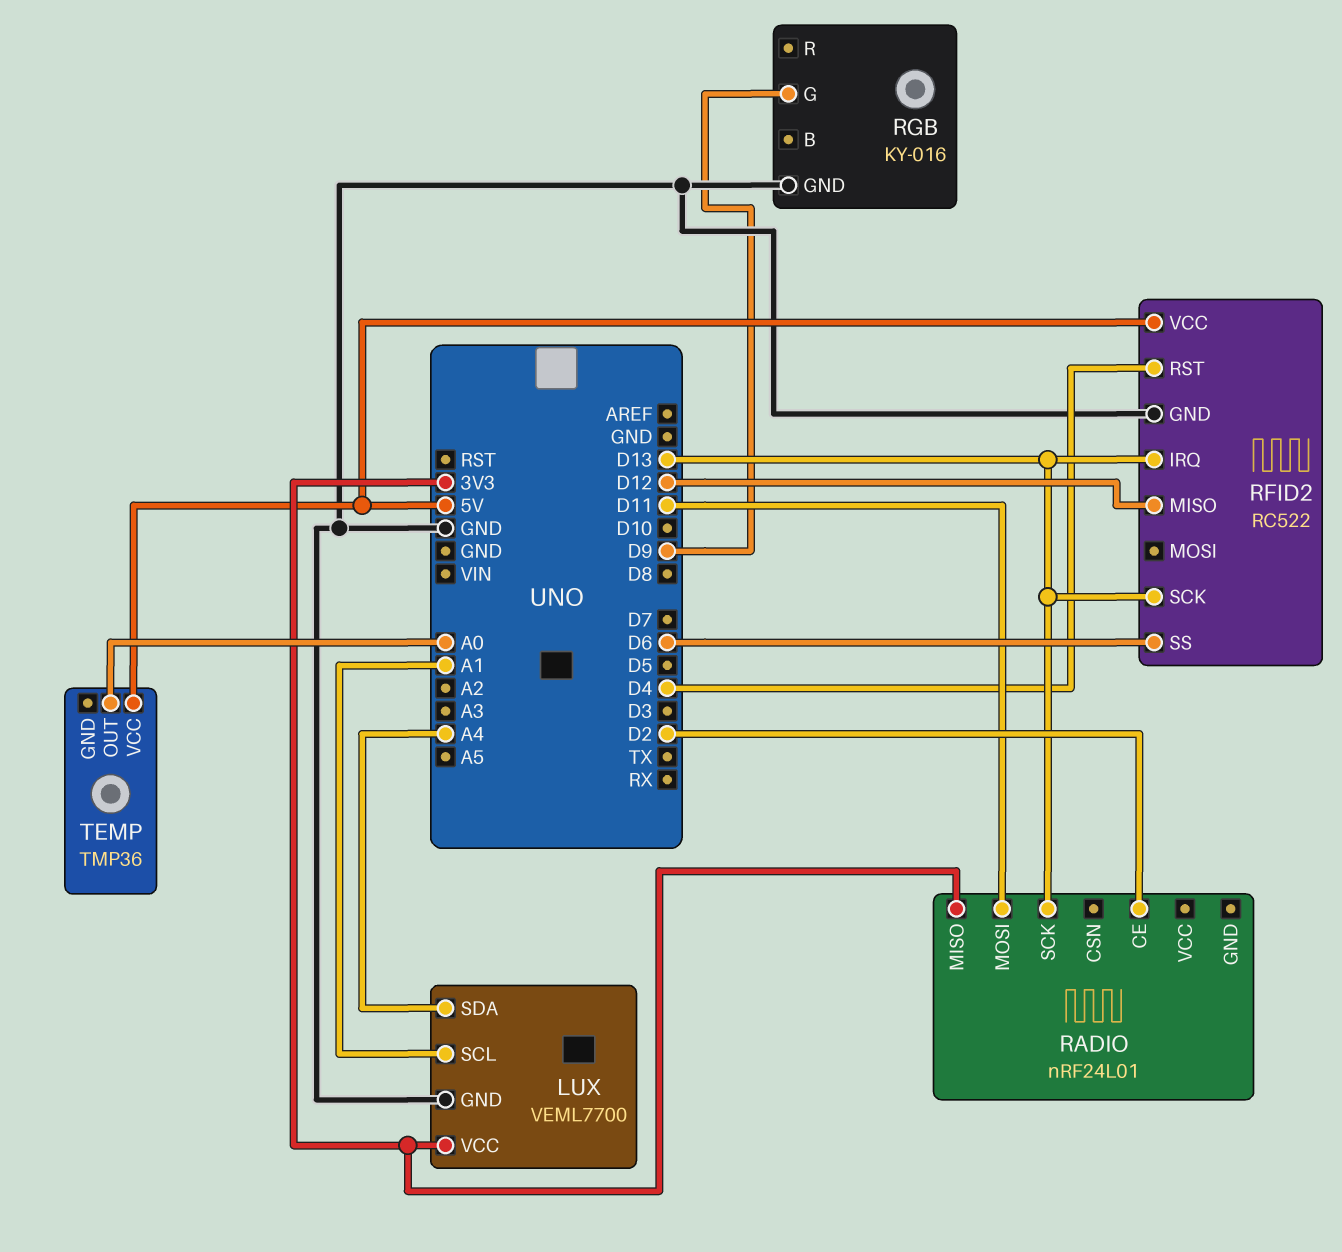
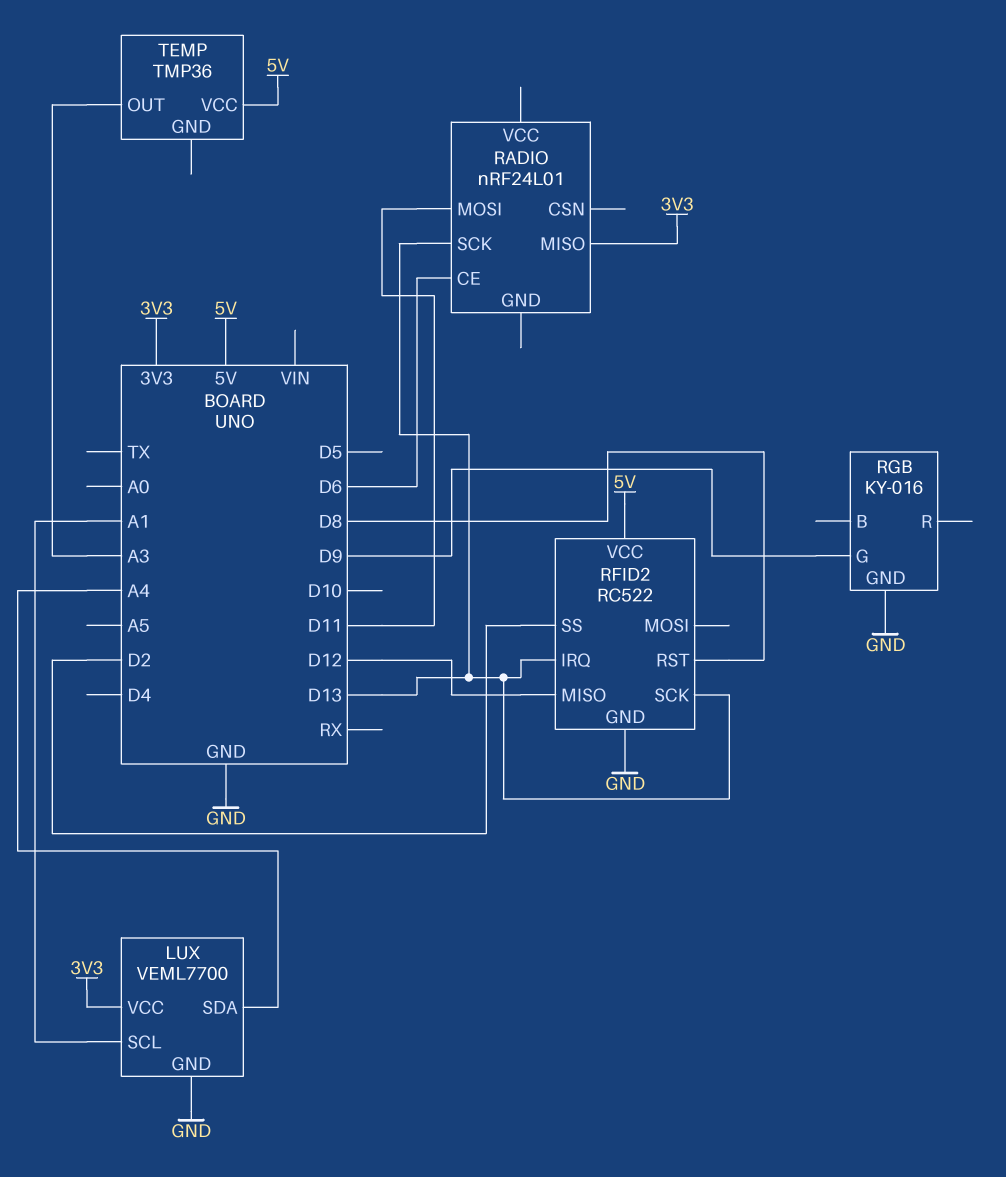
RADIO pin CE: D2 -> D6
RFID2 pin RST: D4 -> D8
RFID2 pin SS: D6 -> D2
TEMP pin OUT: A0 -> A3

